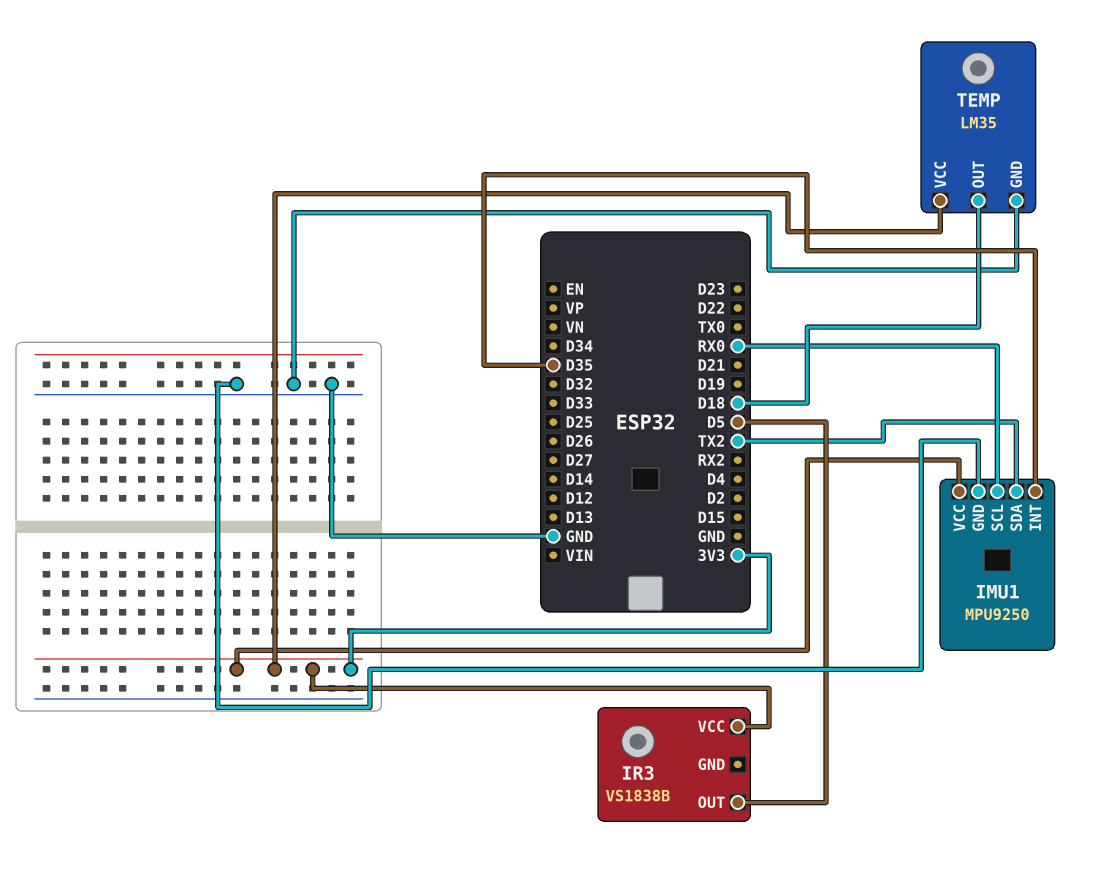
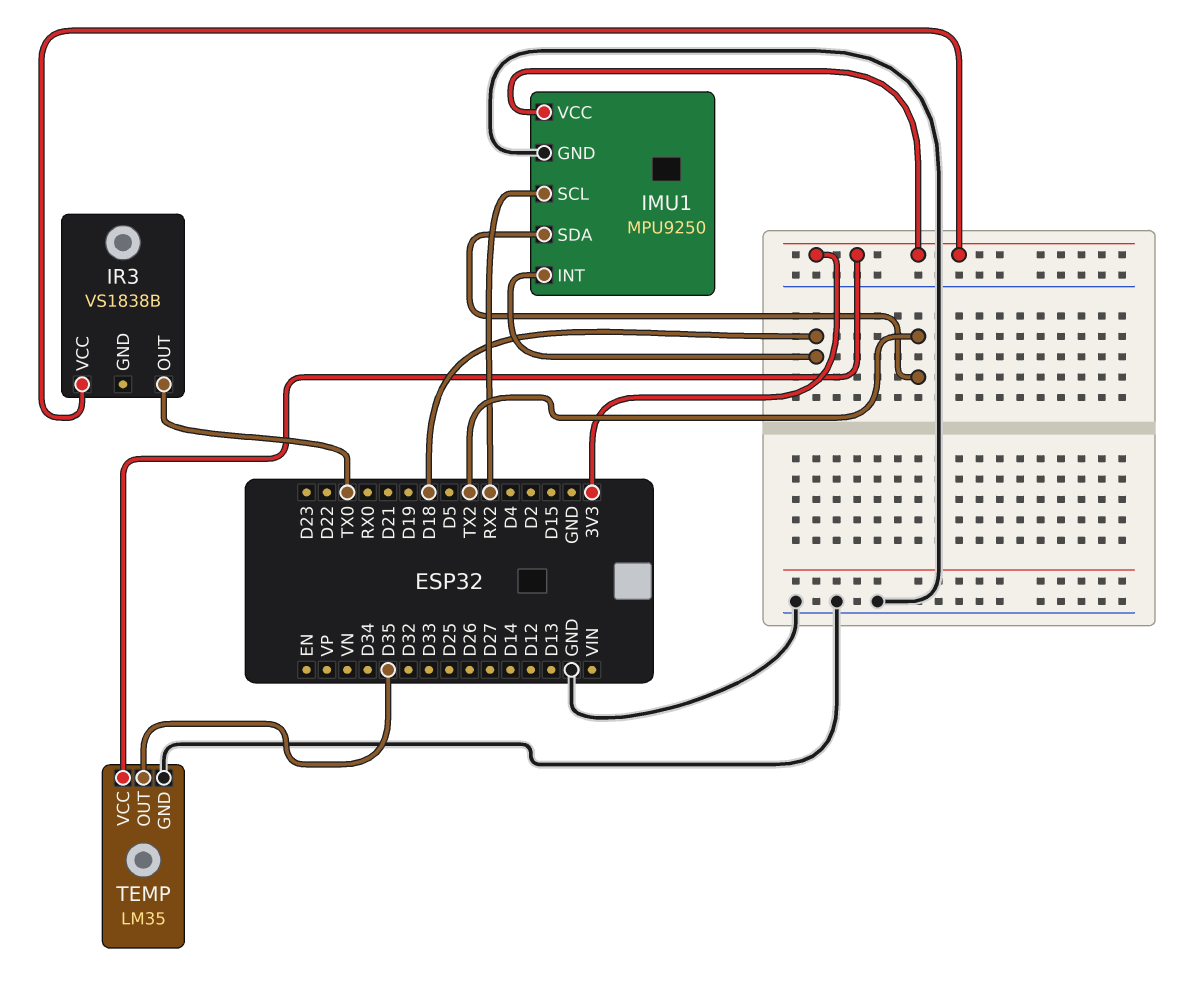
IMU1 pin INT: D35 -> D18
IMU1 pin SCL: RX0 -> RX2
IR3 pin OUT: D5 -> TX0
TEMP pin OUT: D18 -> D35

